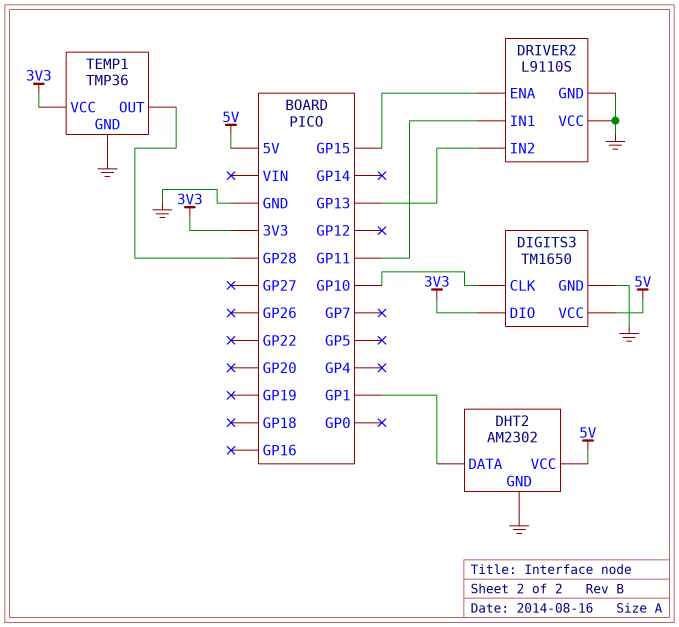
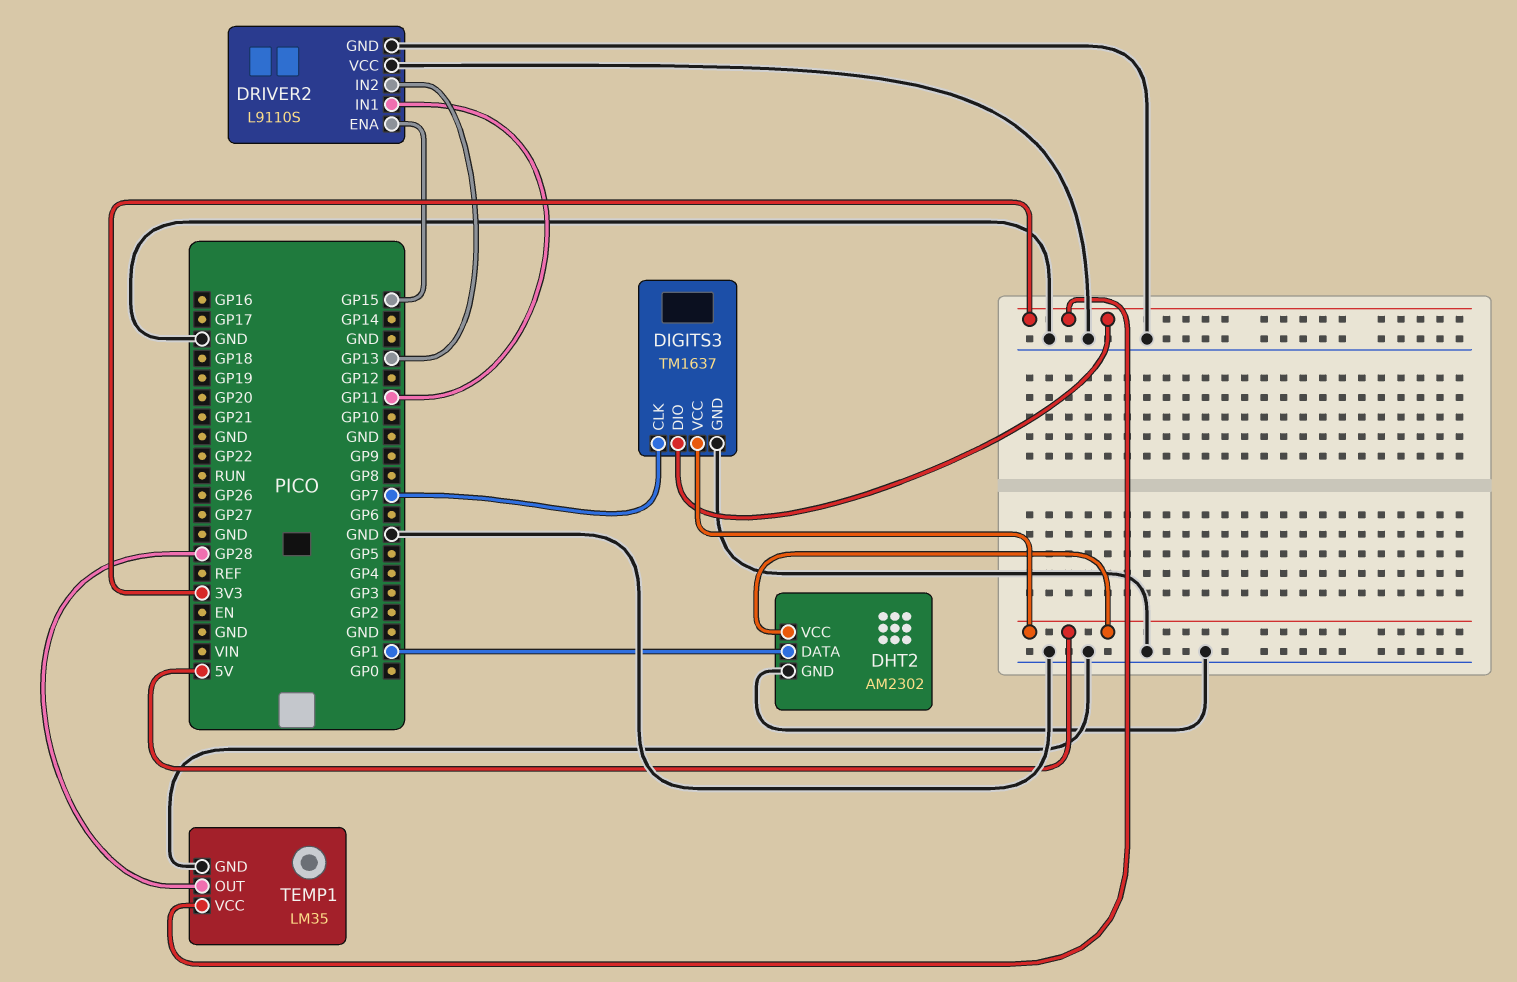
DIGITS3: TM1650 -> TM1637
DIGITS3 pin CLK: GP10 -> GP7
TEMP1: TMP36 -> LM35

